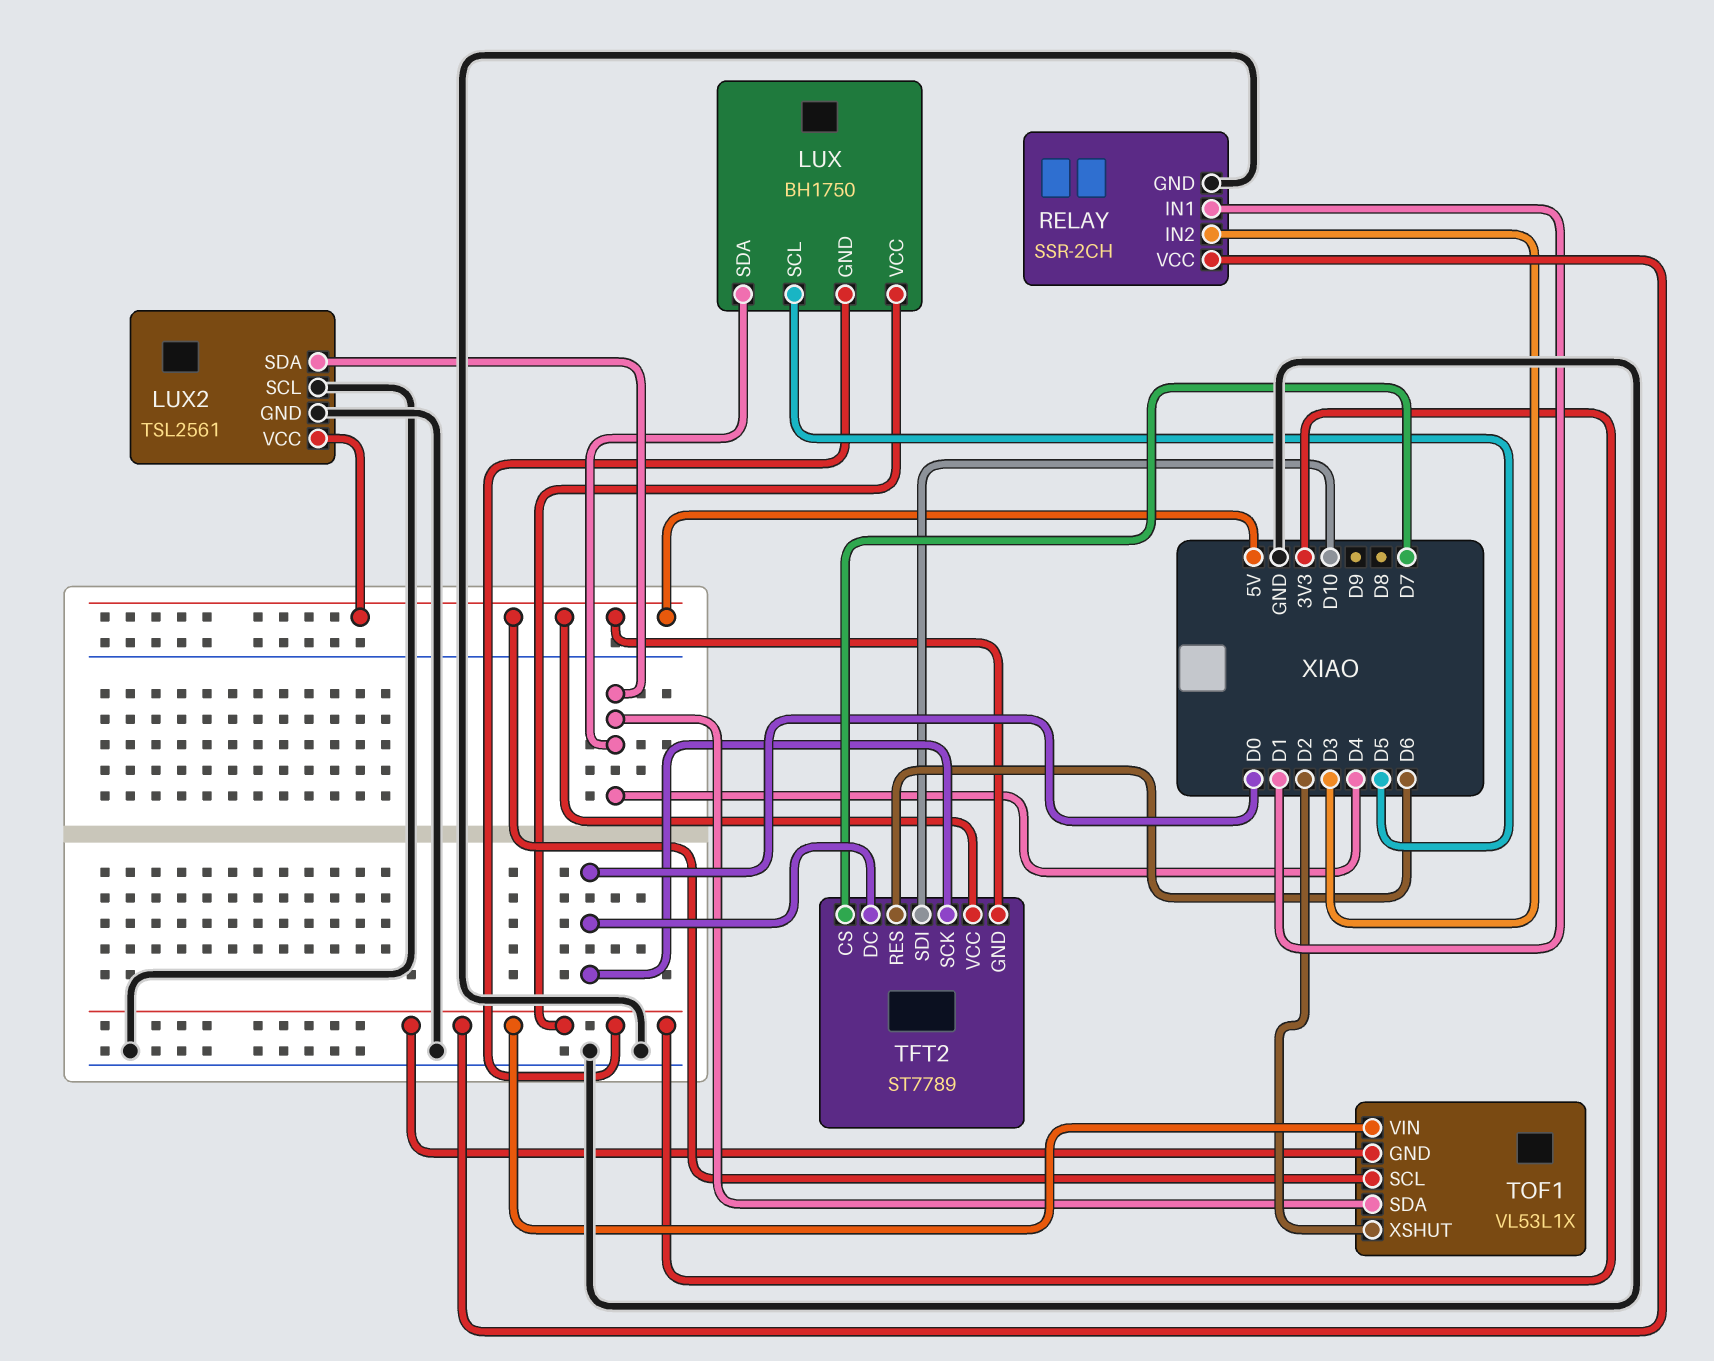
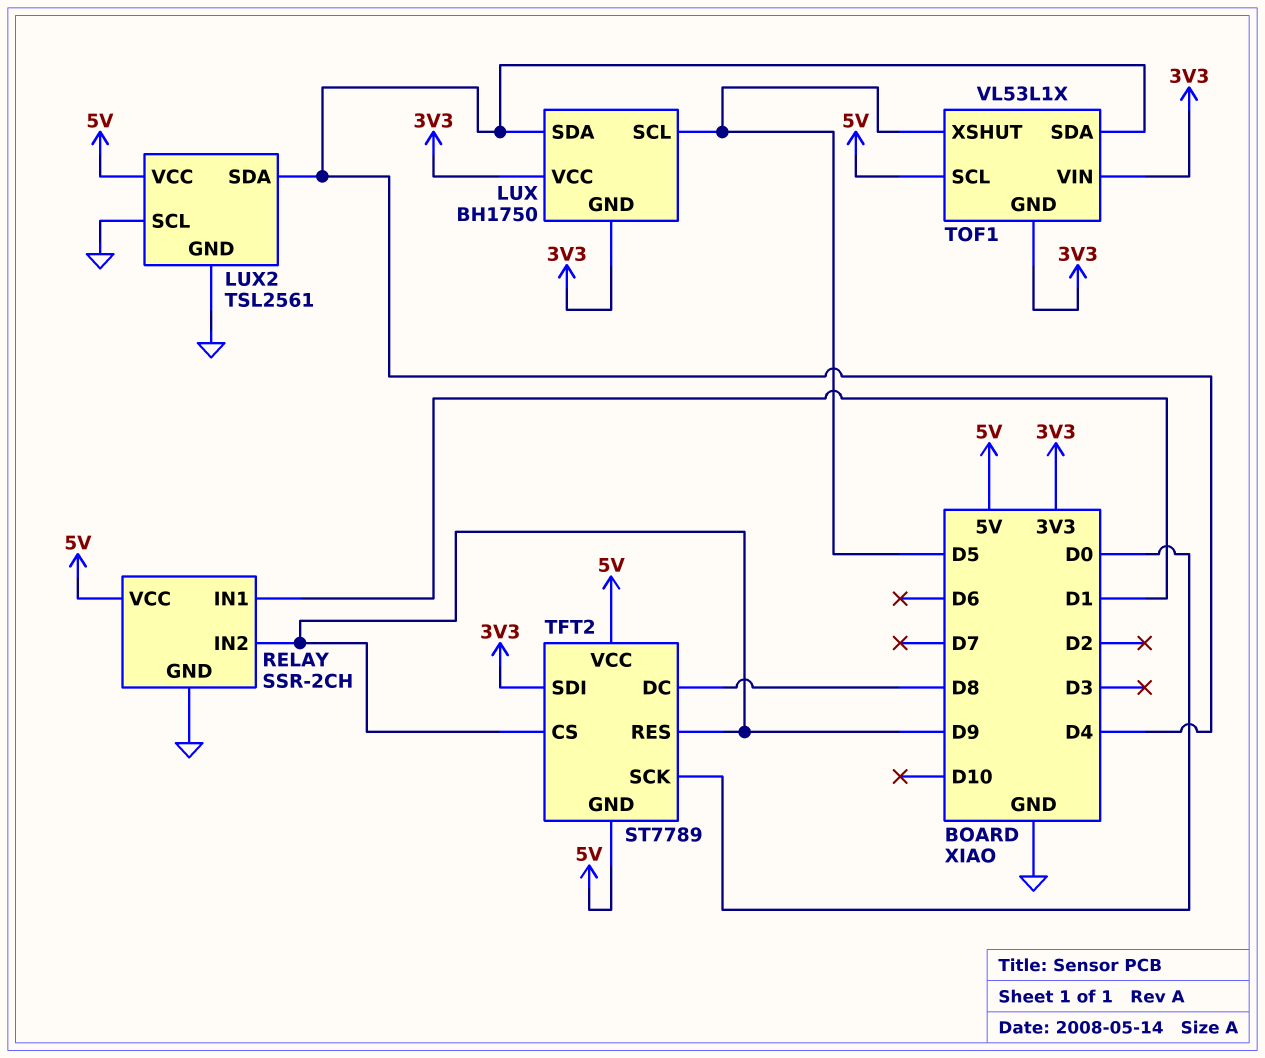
RELAY pin IN2: D3 -> D9
RELAY pin VCC: 3V3 -> 5V
TFT2 pin CS: D7 -> D9
TFT2 pin DC: D0 -> D8
TFT2 pin RES: D6 -> D9
TFT2 pin SDI: D10 -> 3V3
TOF1 pin XSHUT: D2 -> D5

